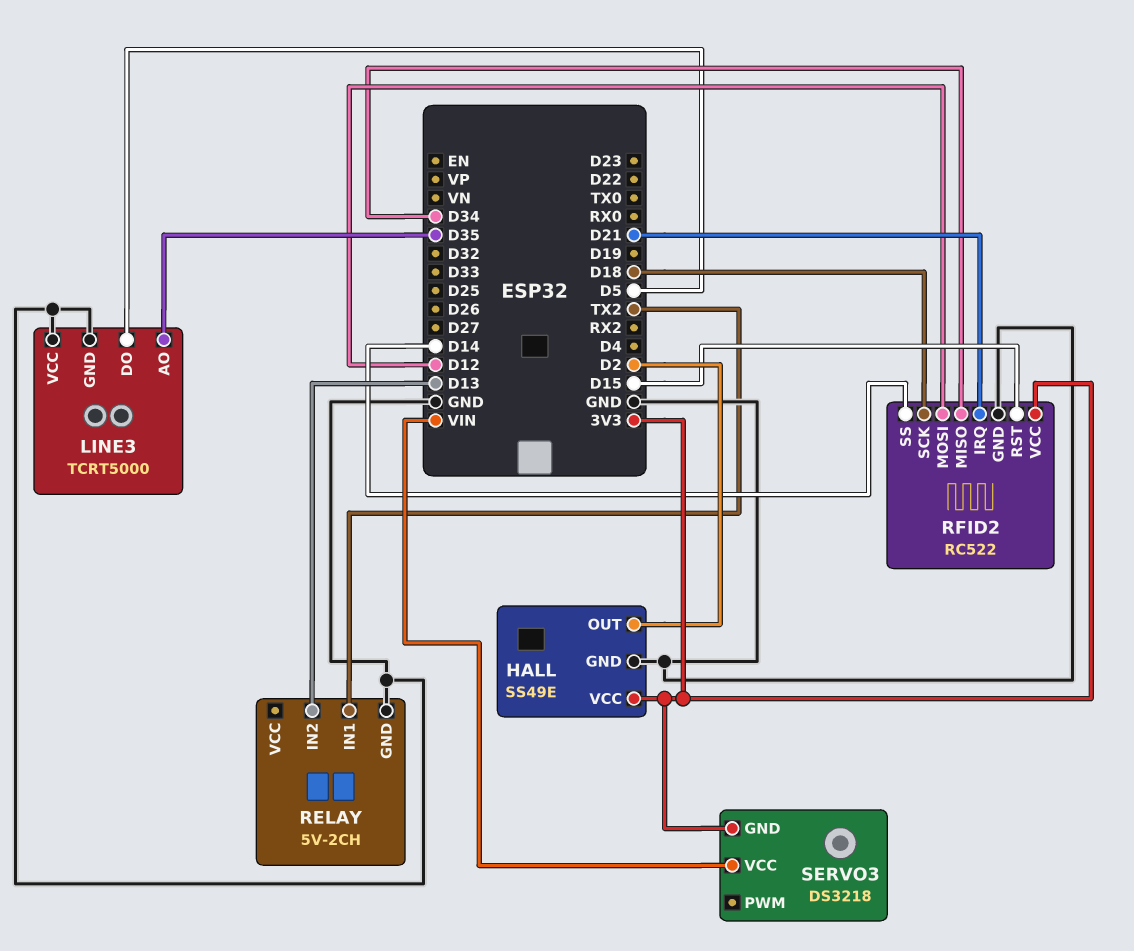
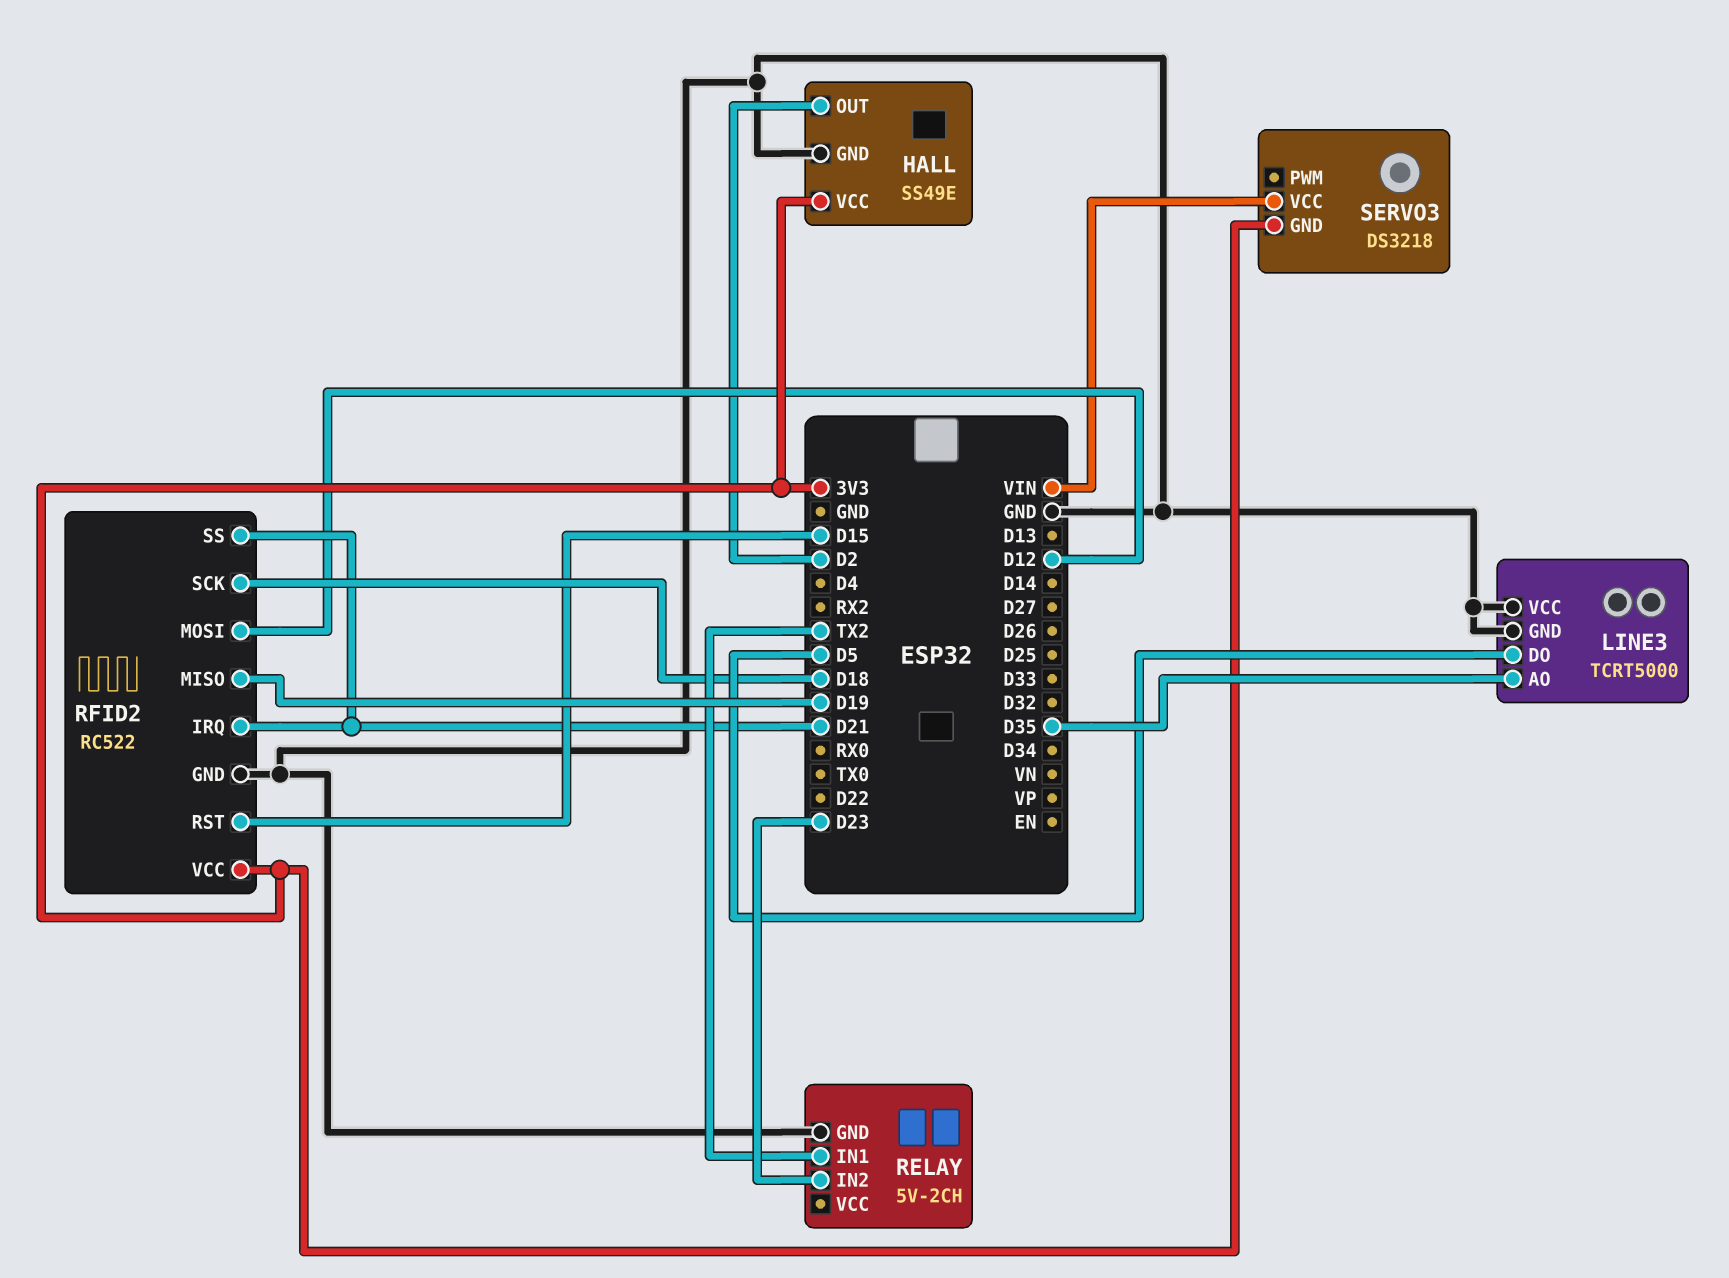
RELAY pin IN2: D13 -> D23
RFID2 pin MISO: D34 -> D19
RFID2 pin SS: D14 -> D21

